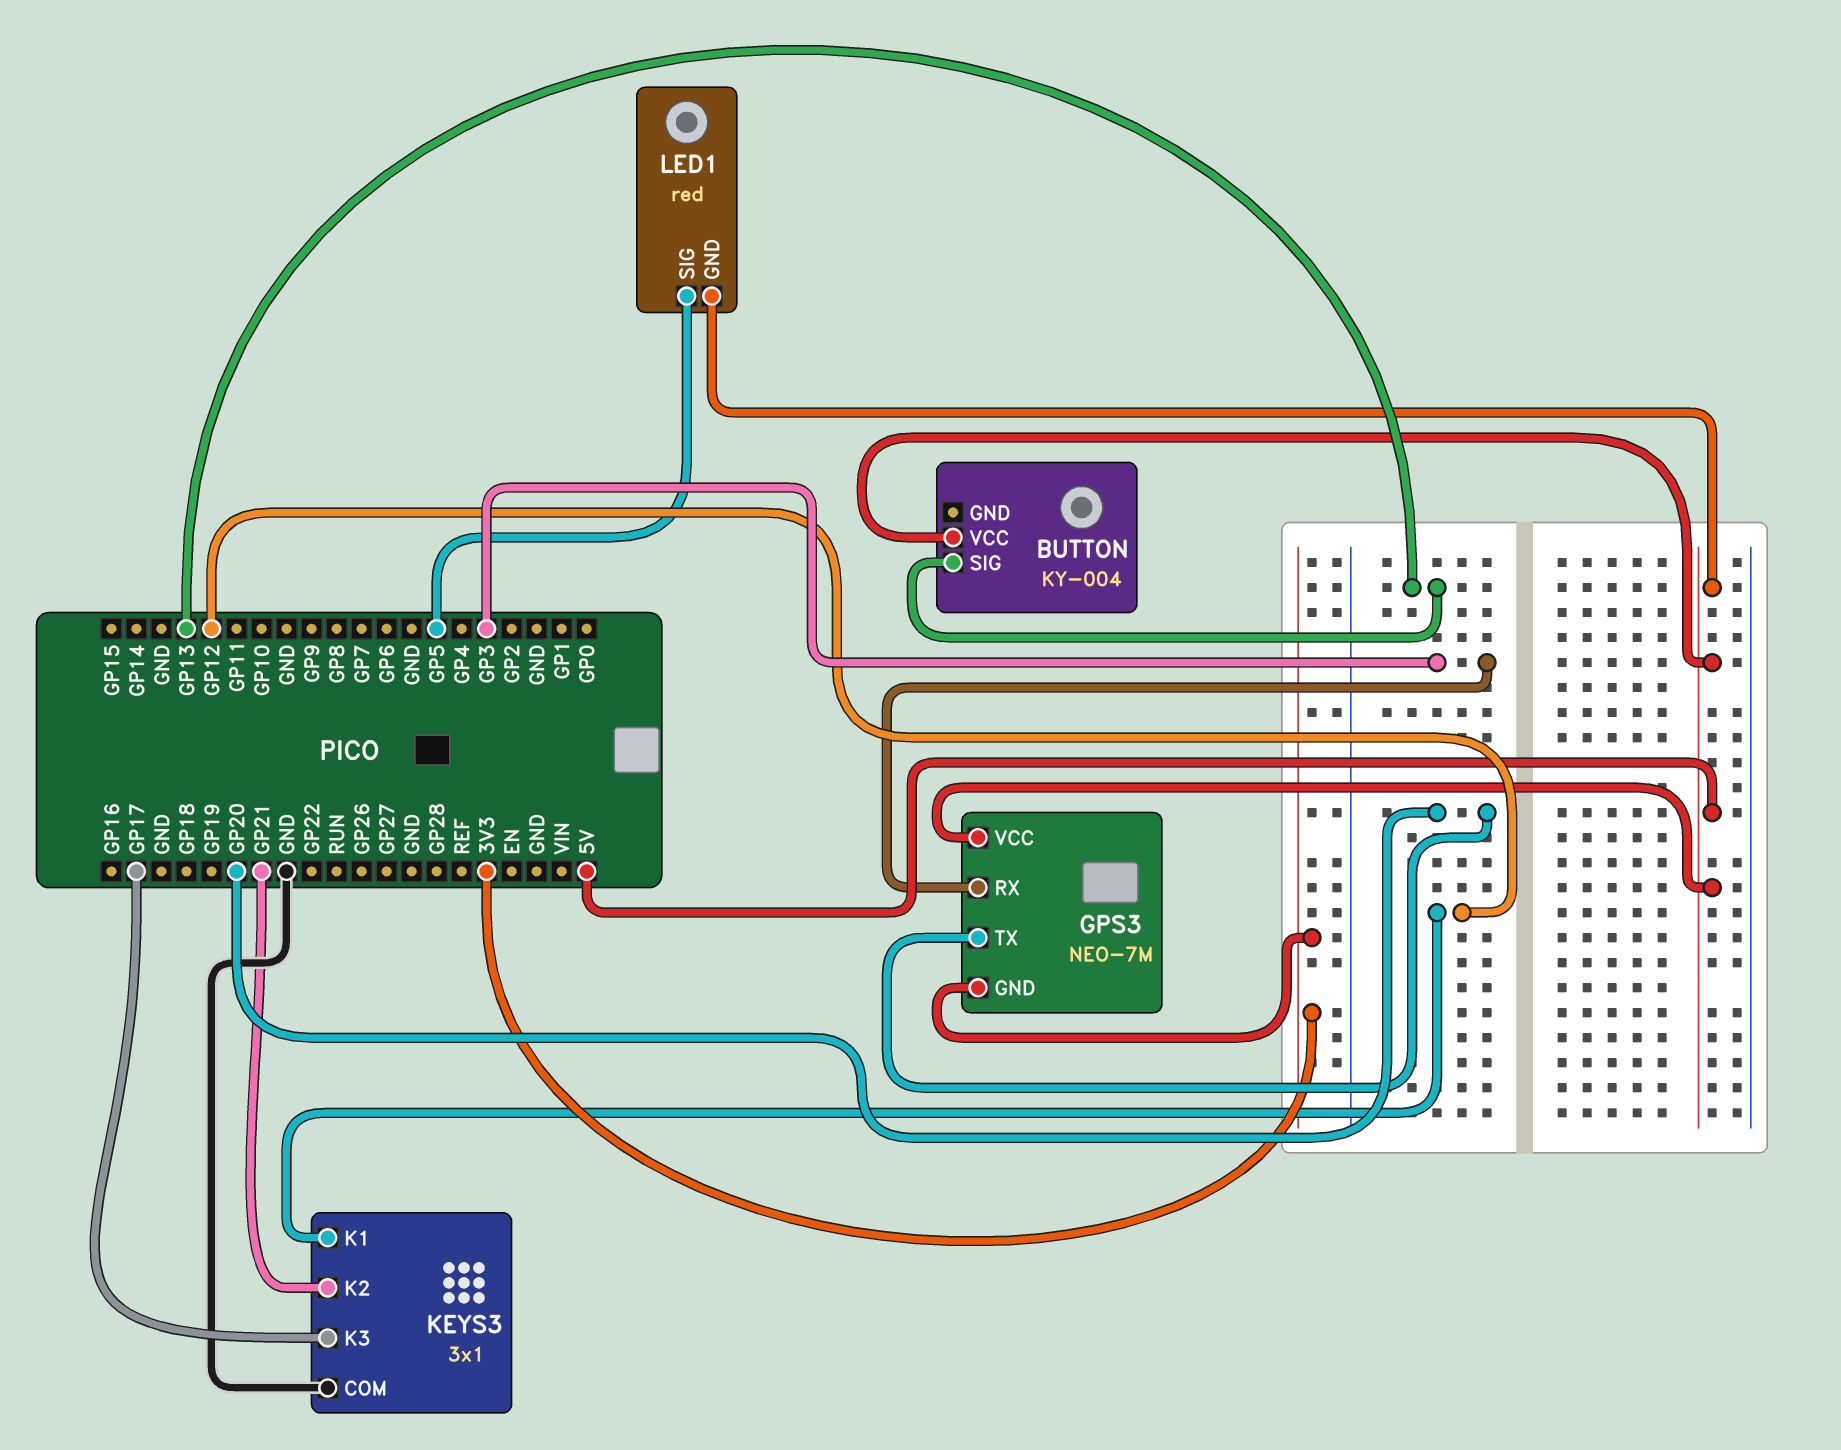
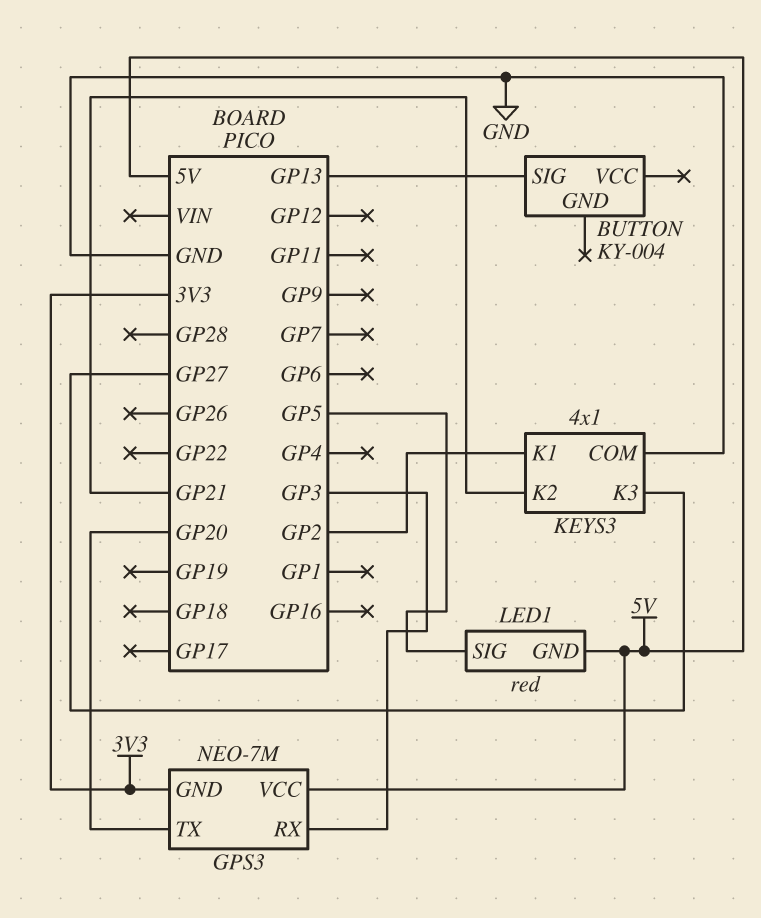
BUTTON pin VCC: 5V -> none
KEYS3: 3x1 -> 4x1
KEYS3 pin K1: GP12 -> GP2
KEYS3 pin K3: GP17 -> GP27

